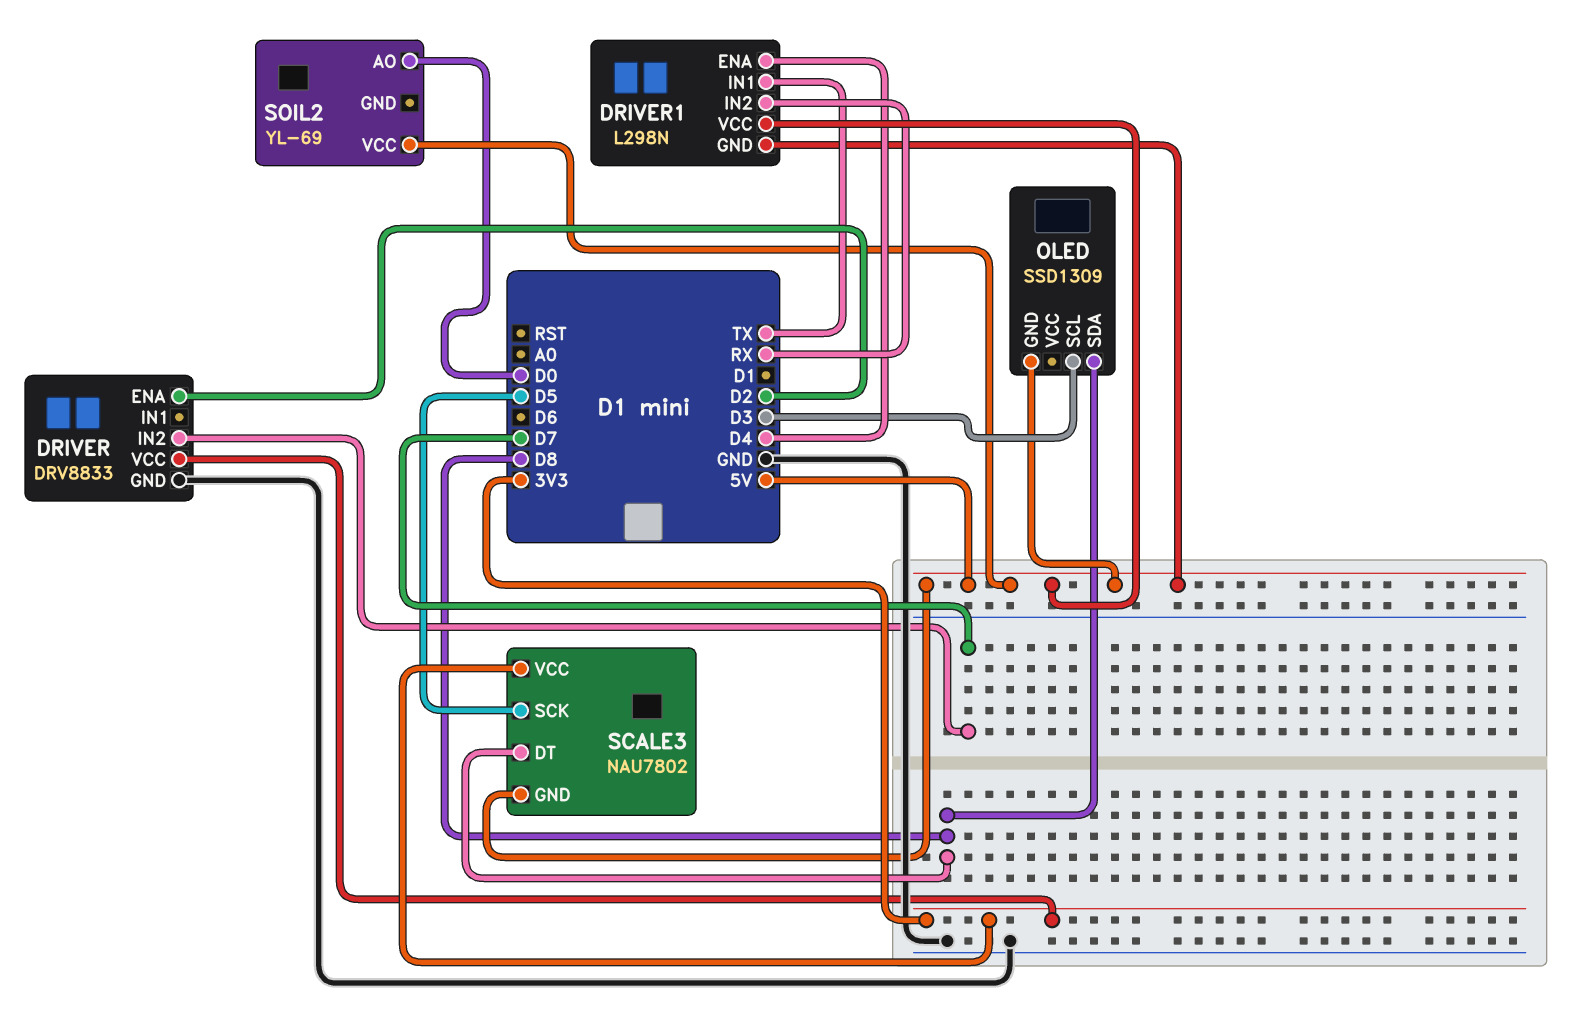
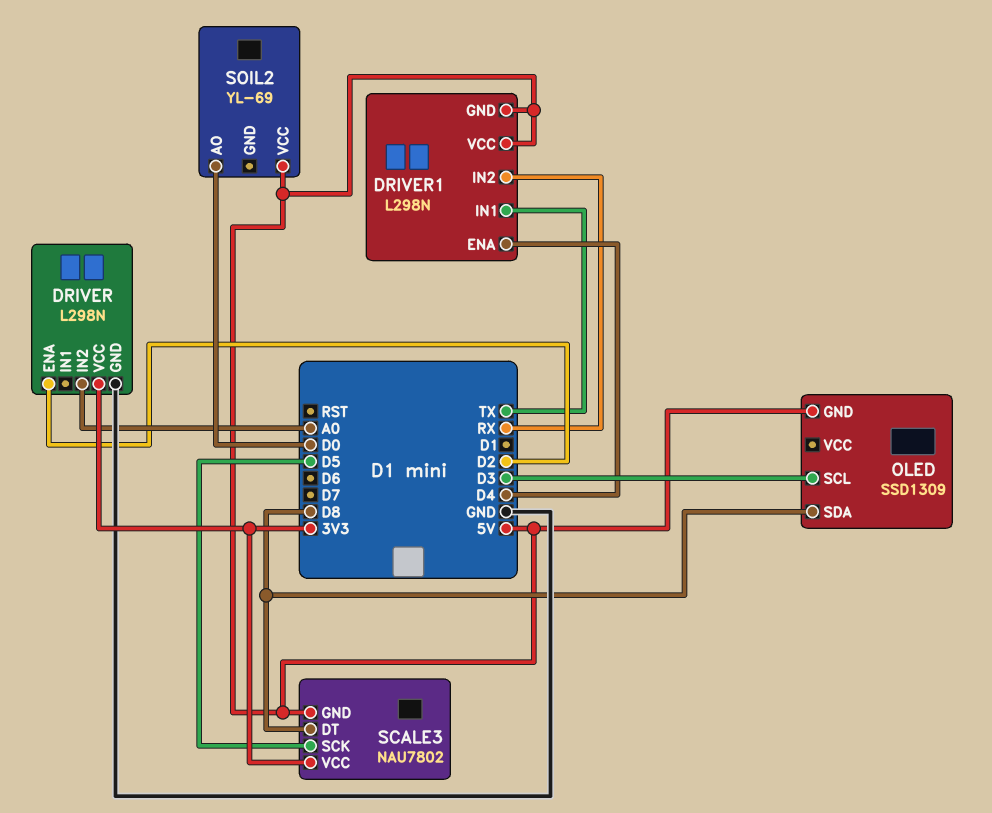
DRIVER: DRV8833 -> L298N
DRIVER pin IN2: D7 -> A0

